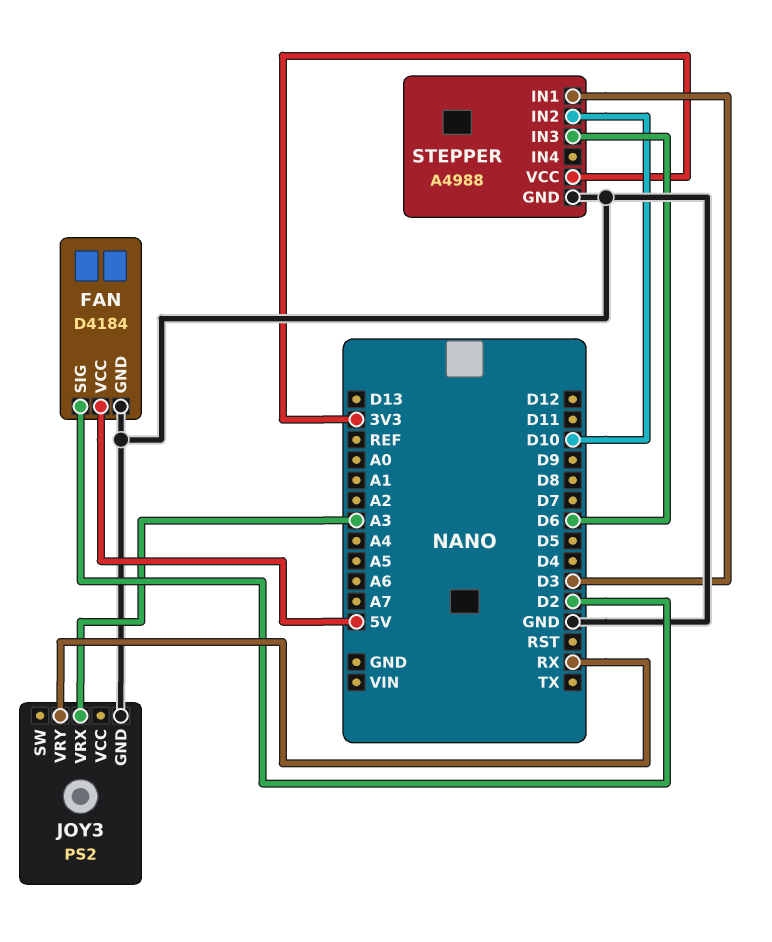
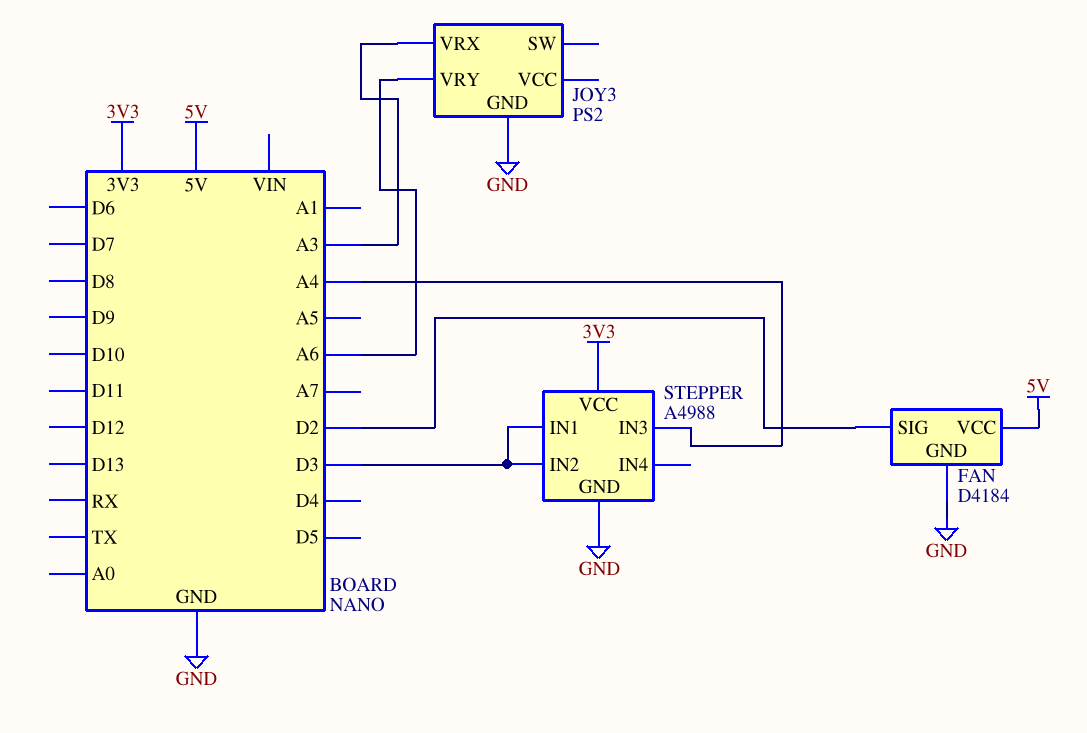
JOY3 pin VRY: RX -> A6
STEPPER pin IN2: D10 -> D3
STEPPER pin IN3: D6 -> A4

